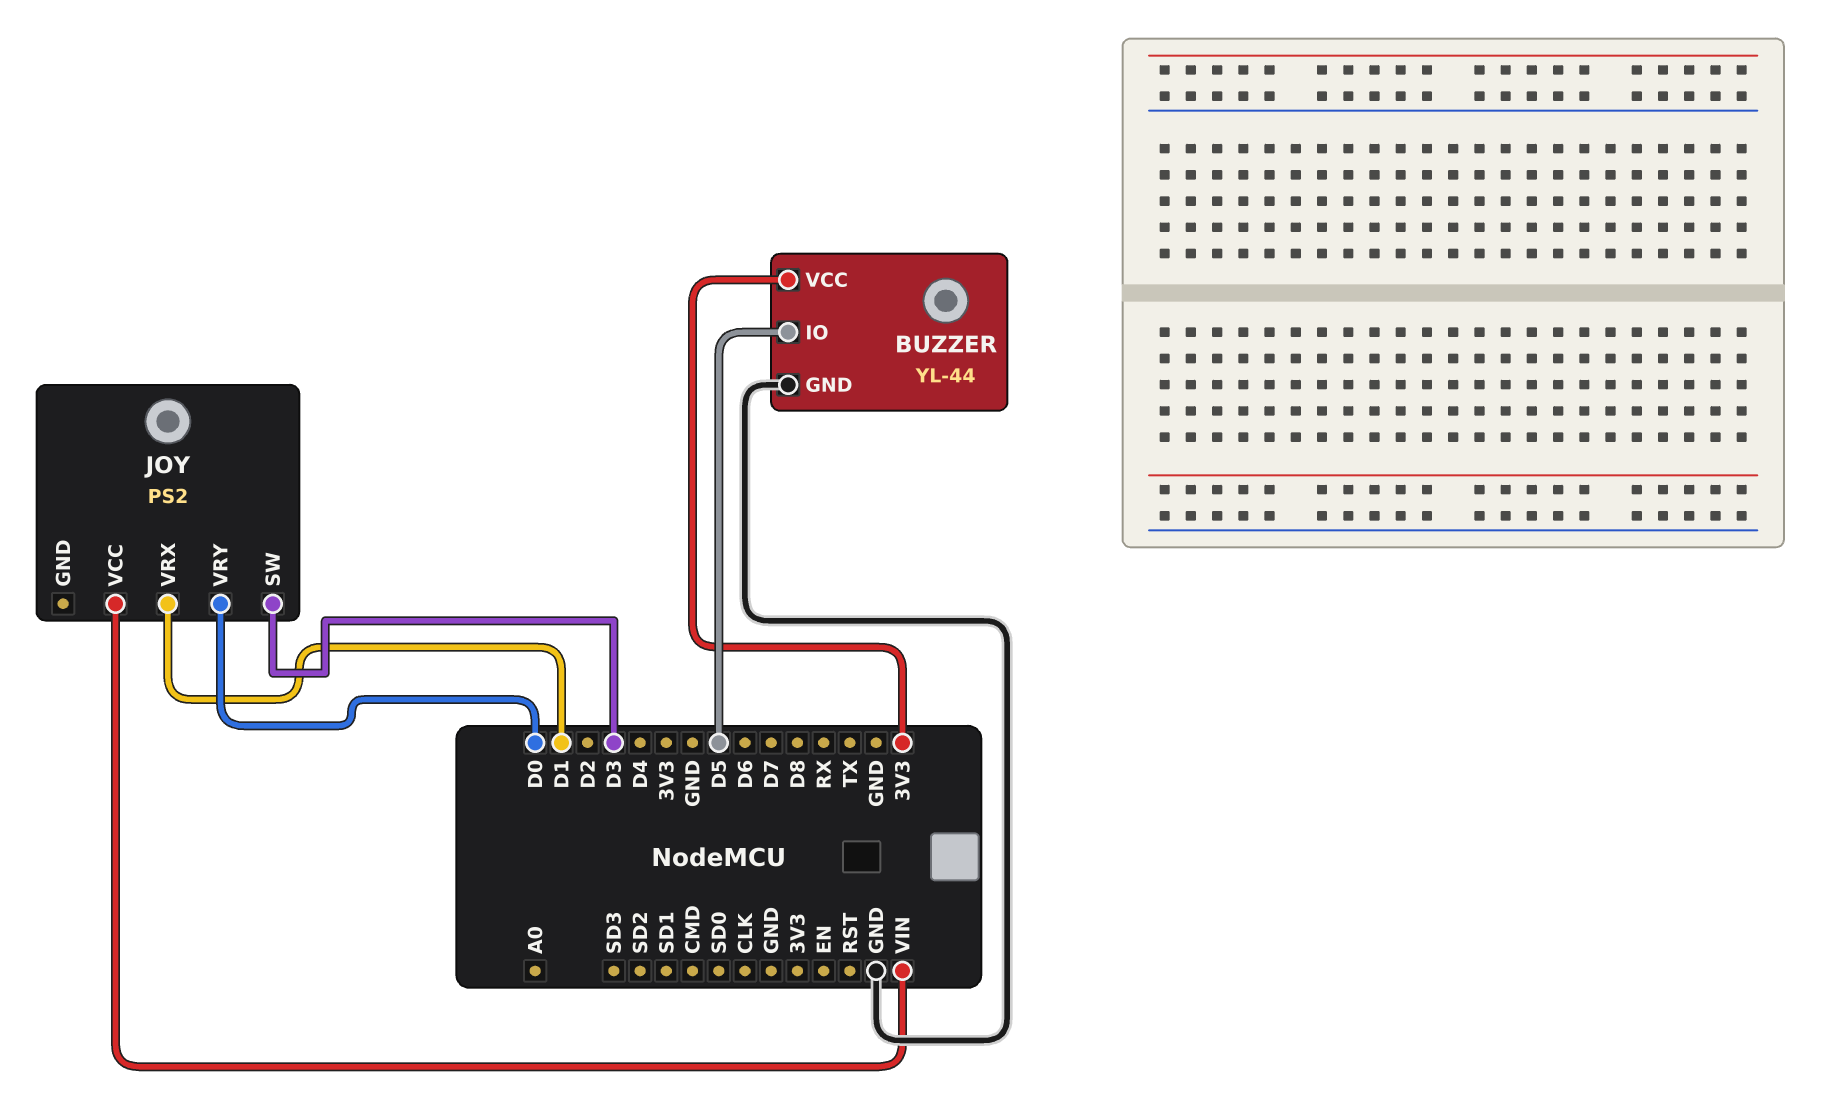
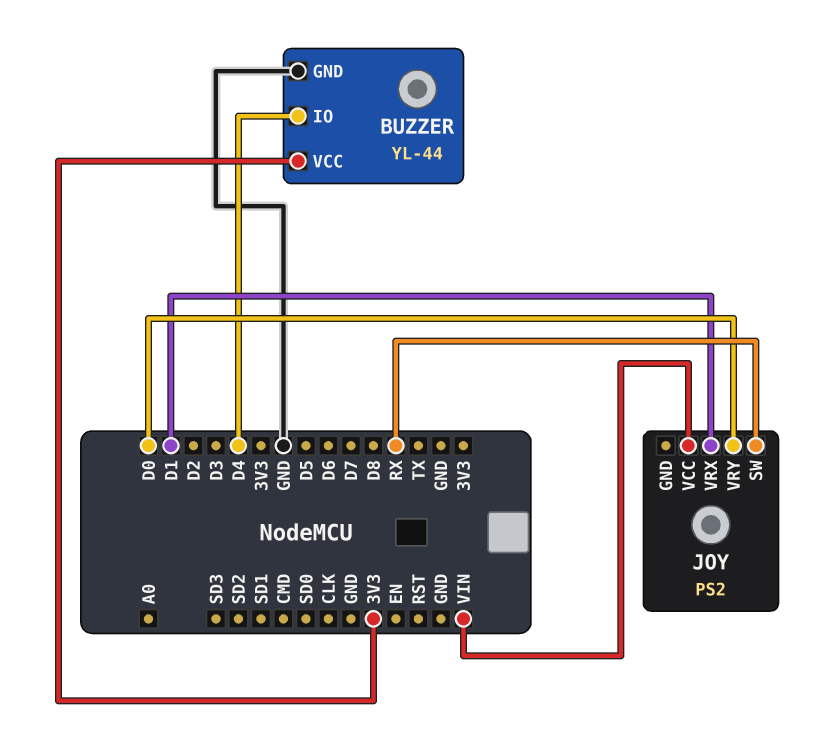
BUZZER pin IO: D5 -> D4
JOY pin SW: D3 -> RX

